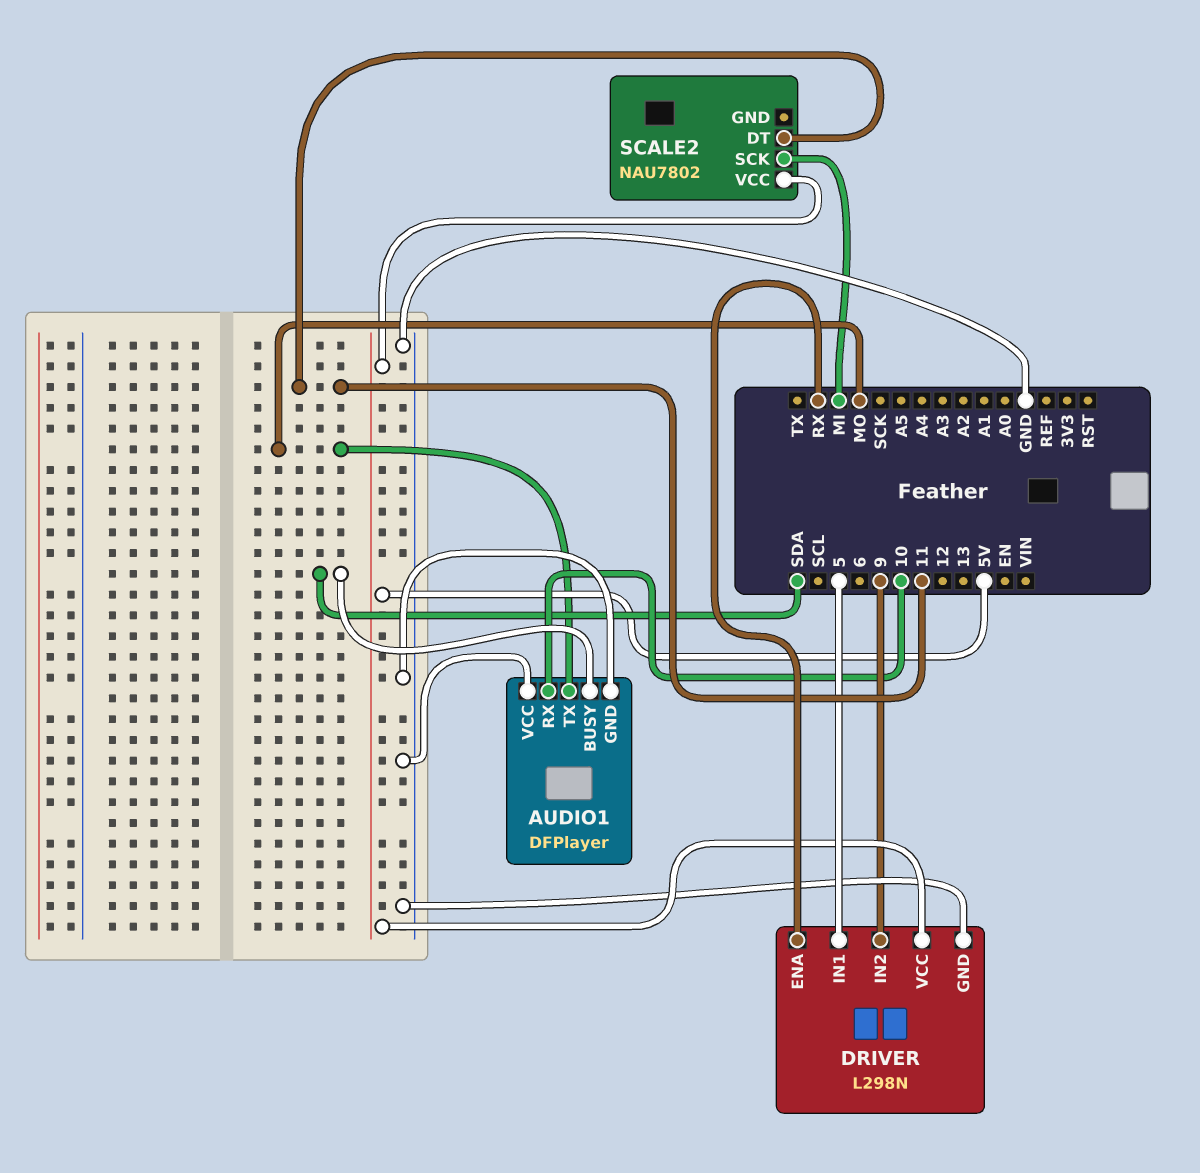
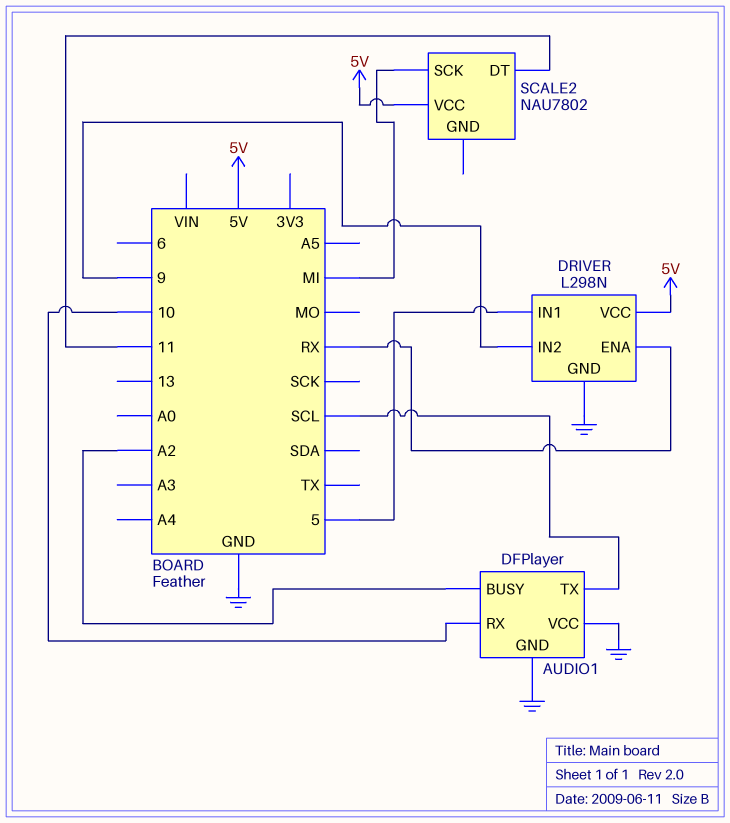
AUDIO1 pin BUSY: SDA -> A2
AUDIO1 pin TX: MO -> SCL

